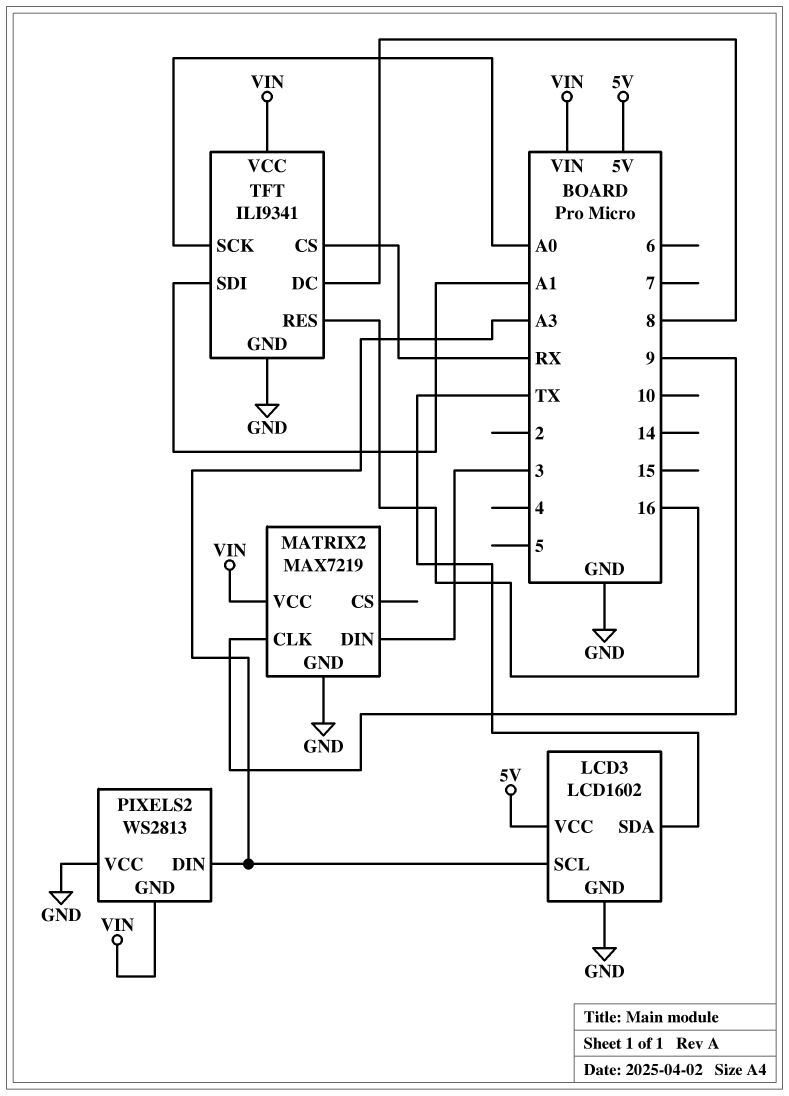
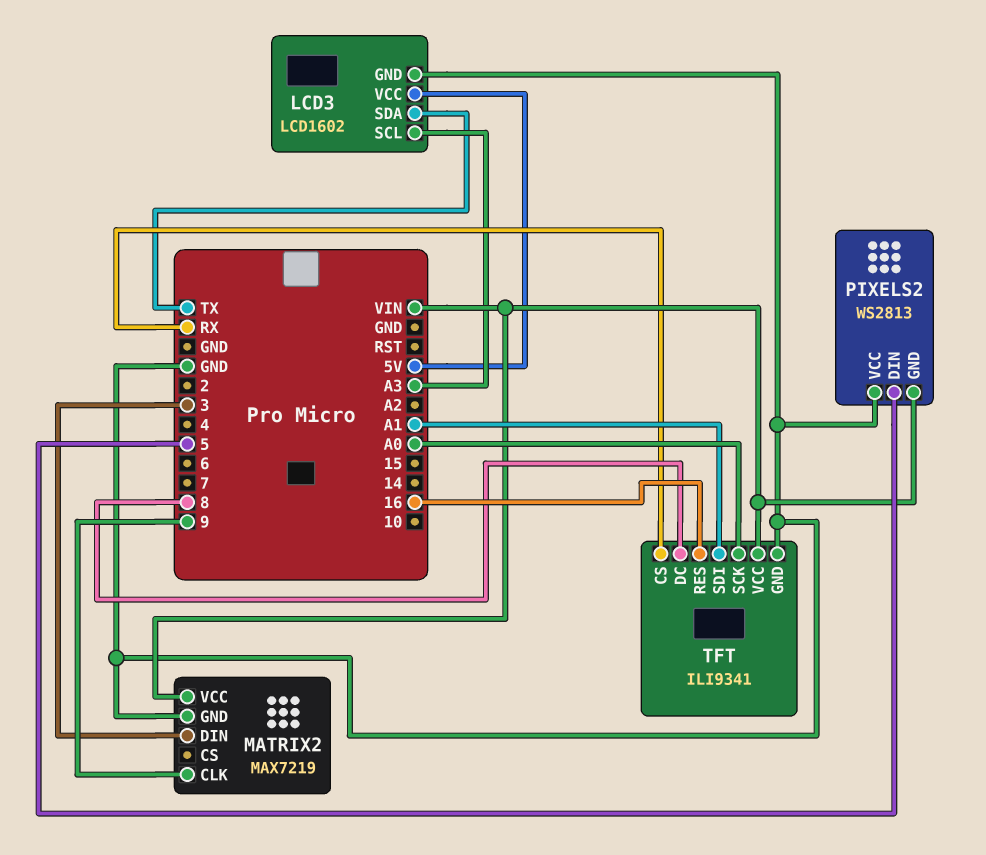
PIXELS2 pin DIN: A3 -> 5

